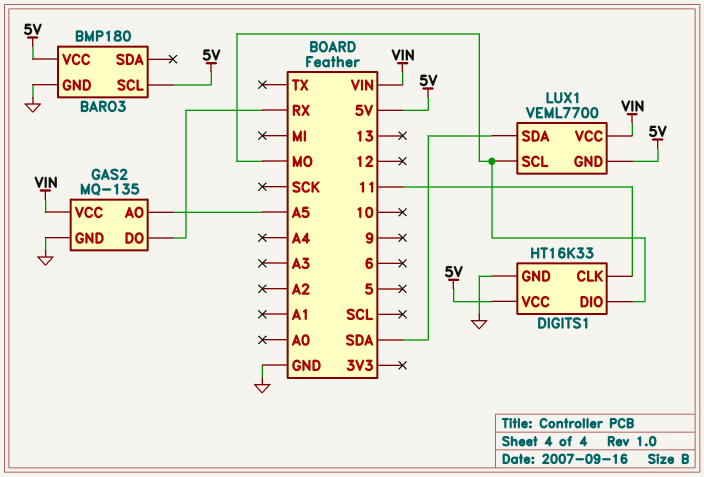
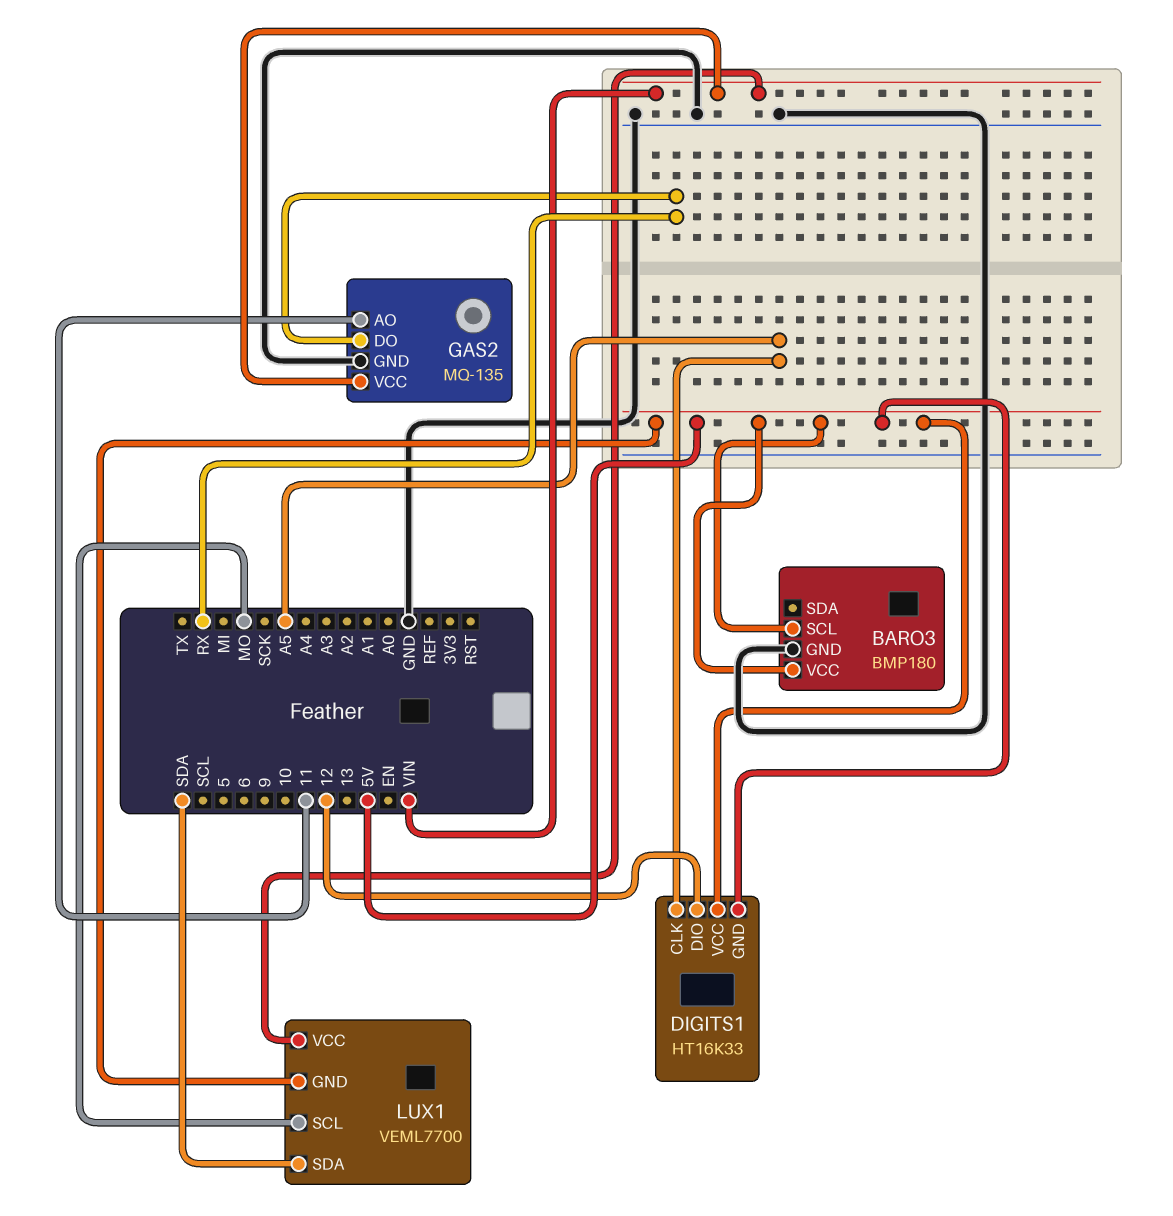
DIGITS1 pin CLK: 11 -> A5
DIGITS1 pin DIO: MO -> 12
DIGITS1 pin GND: GND -> 5V
GAS2 pin AO: A5 -> 11

